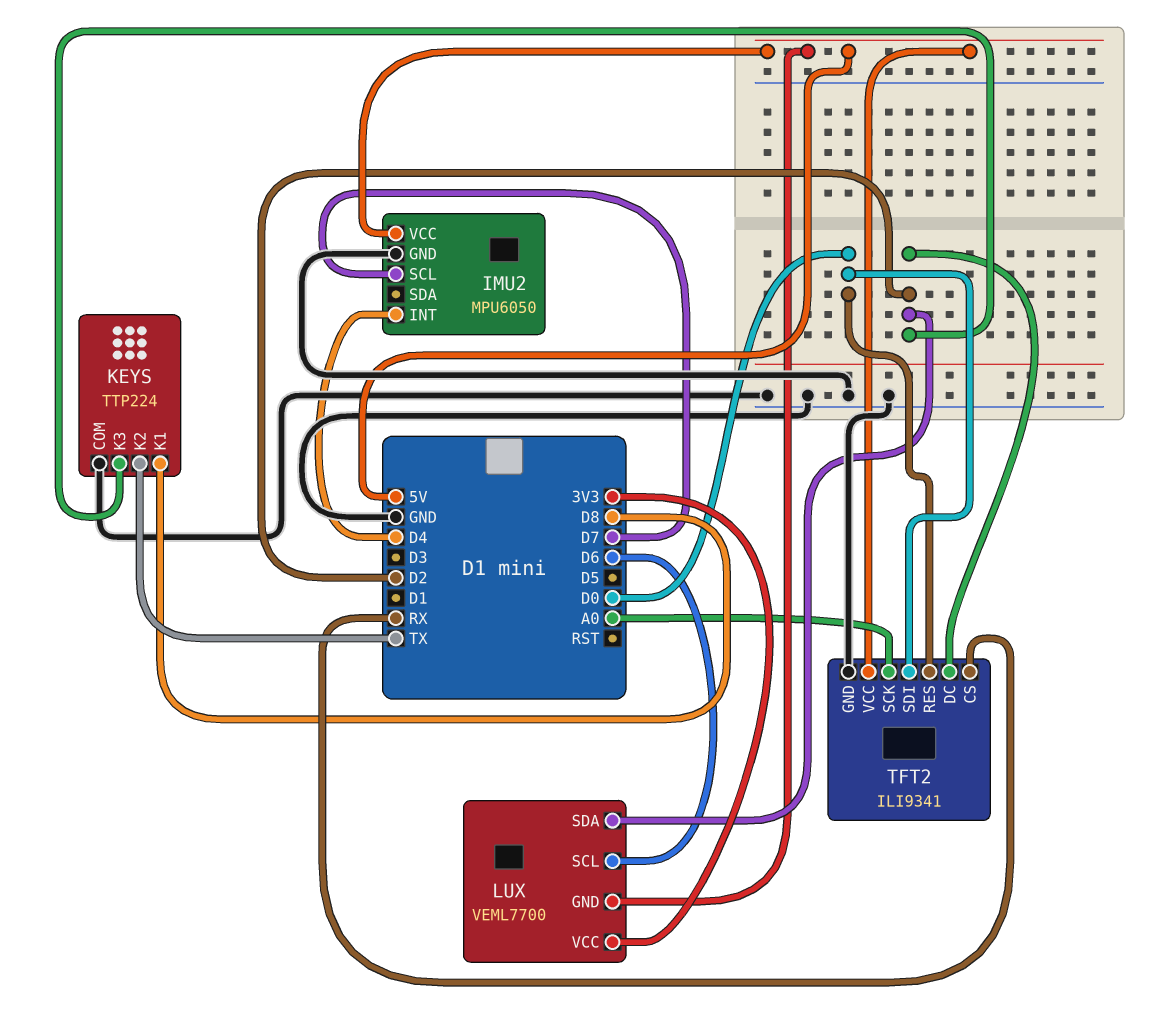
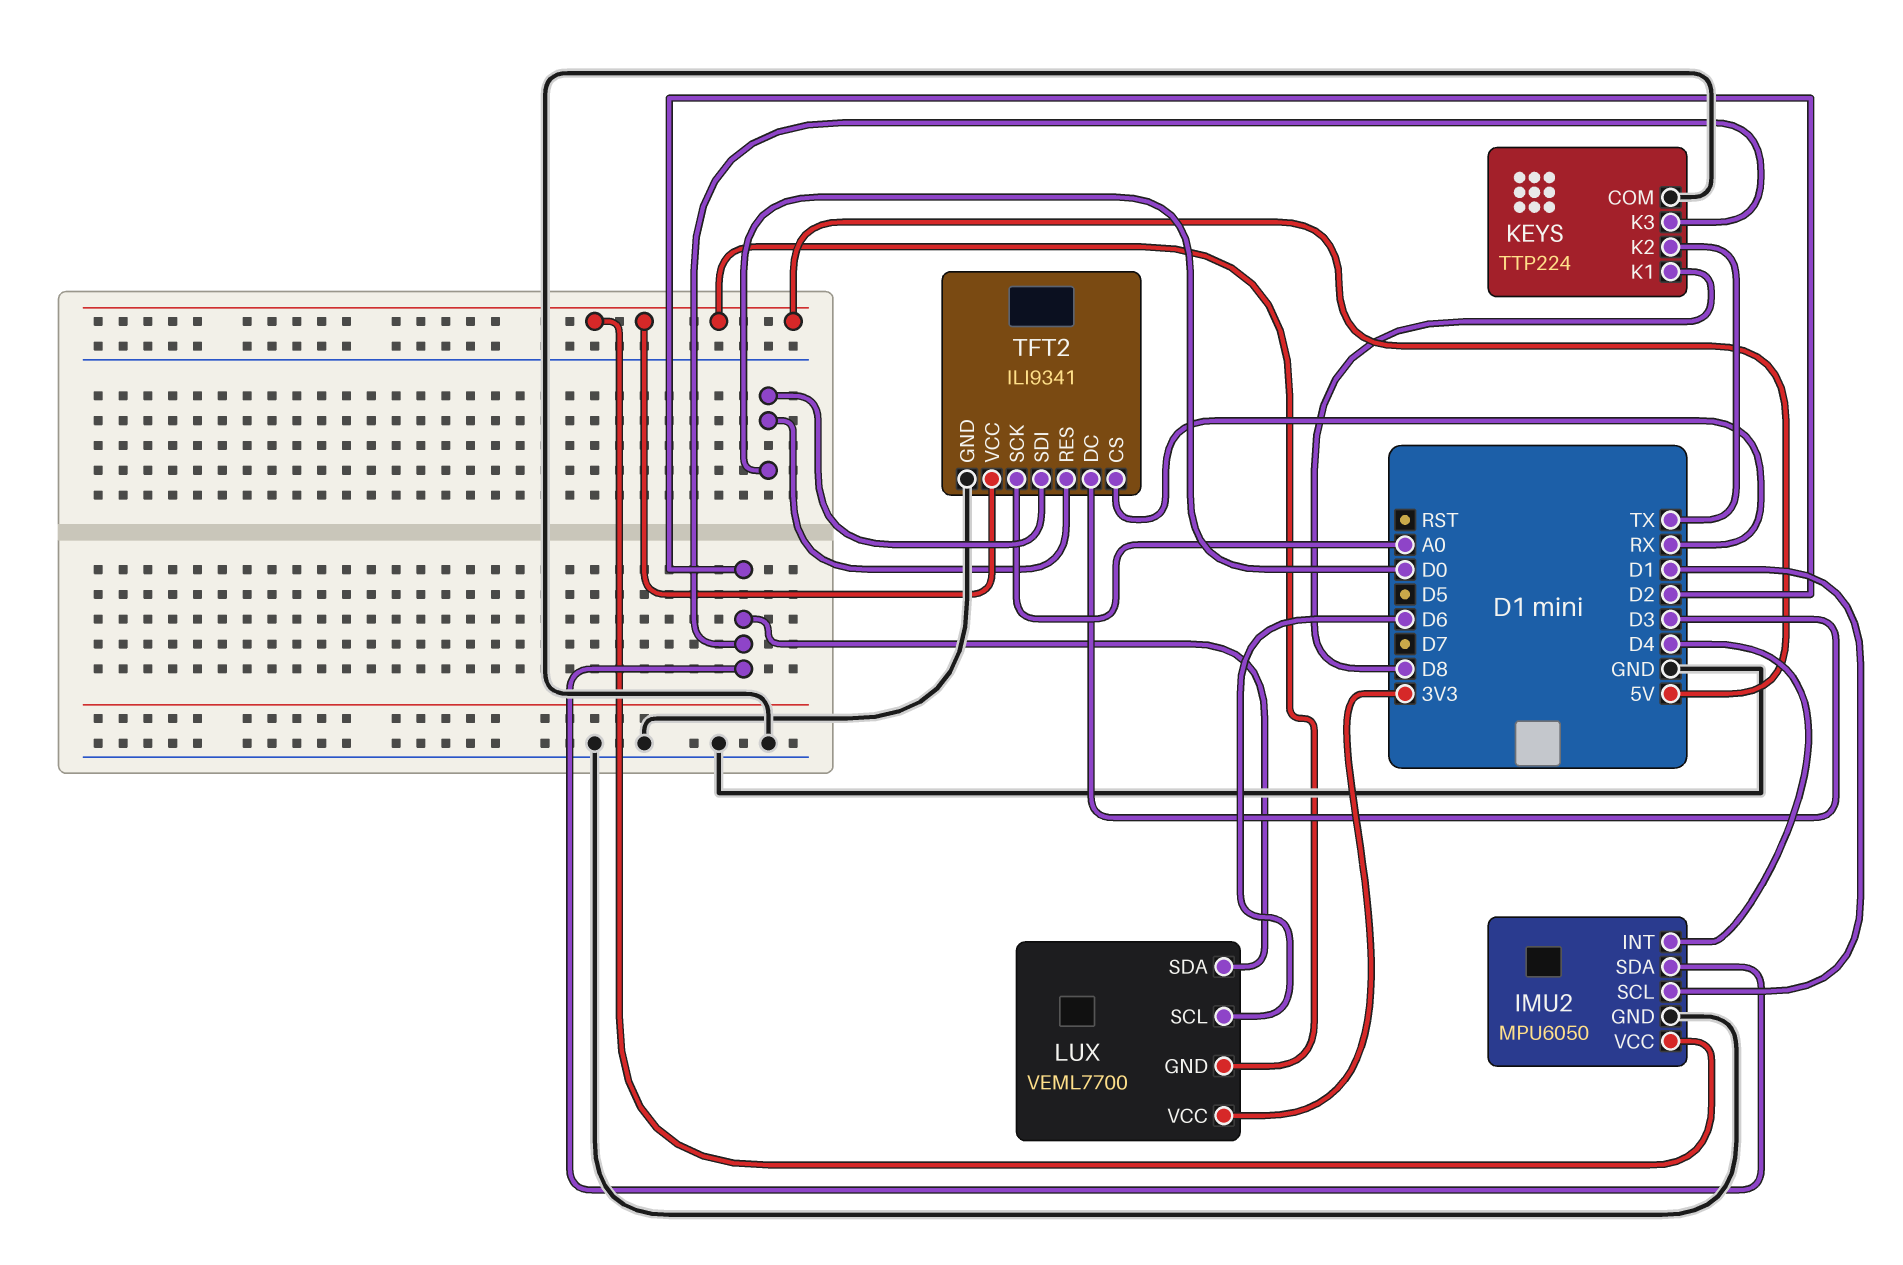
IMU2 pin SCL: D7 -> D1
IMU2 pin SDA: none -> D2
TFT2 pin DC: D2 -> D3

